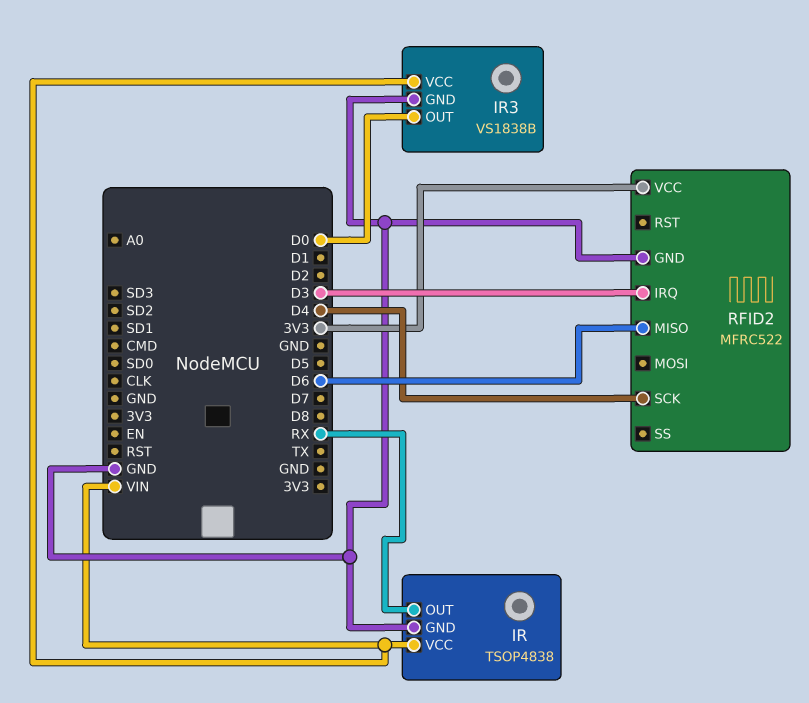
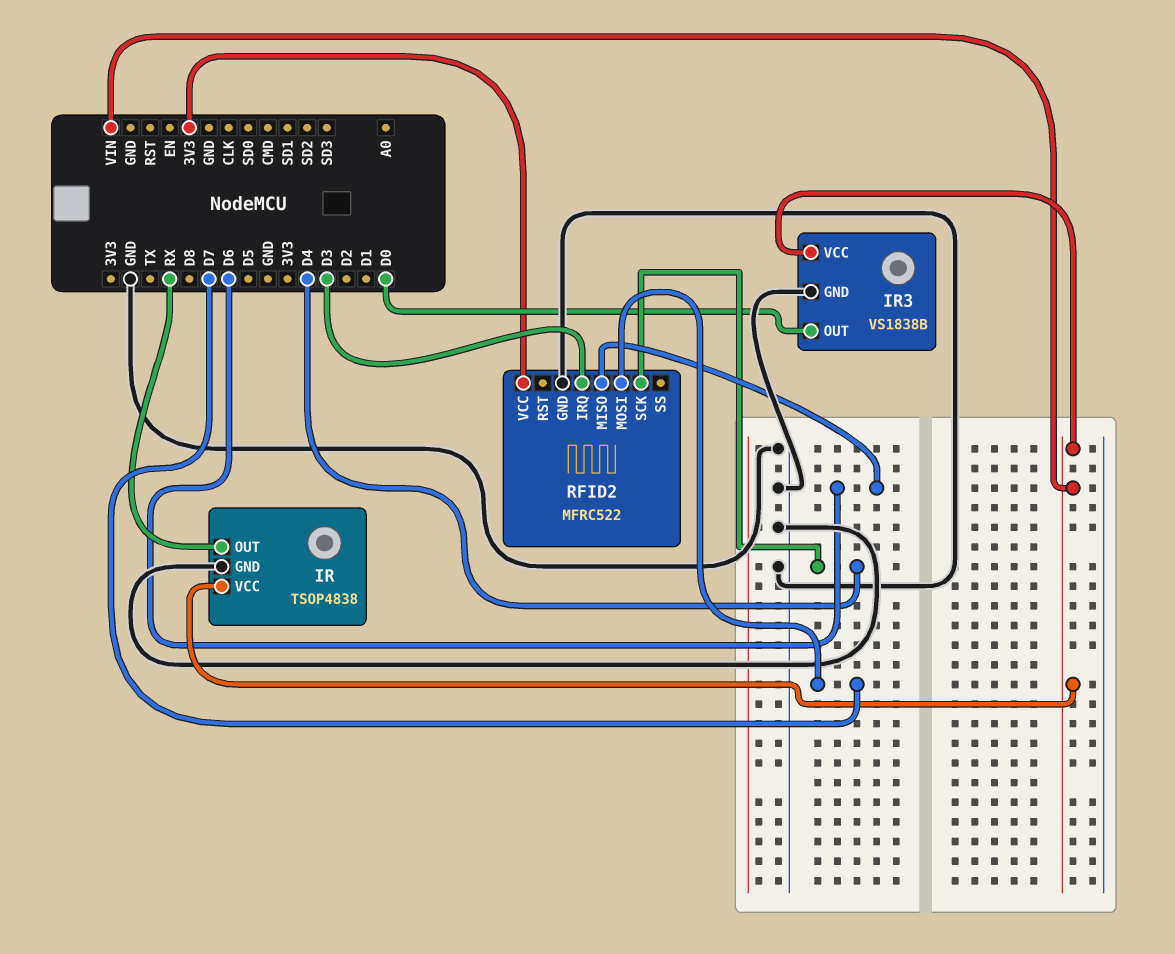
RFID2 pin MOSI: none -> D7

